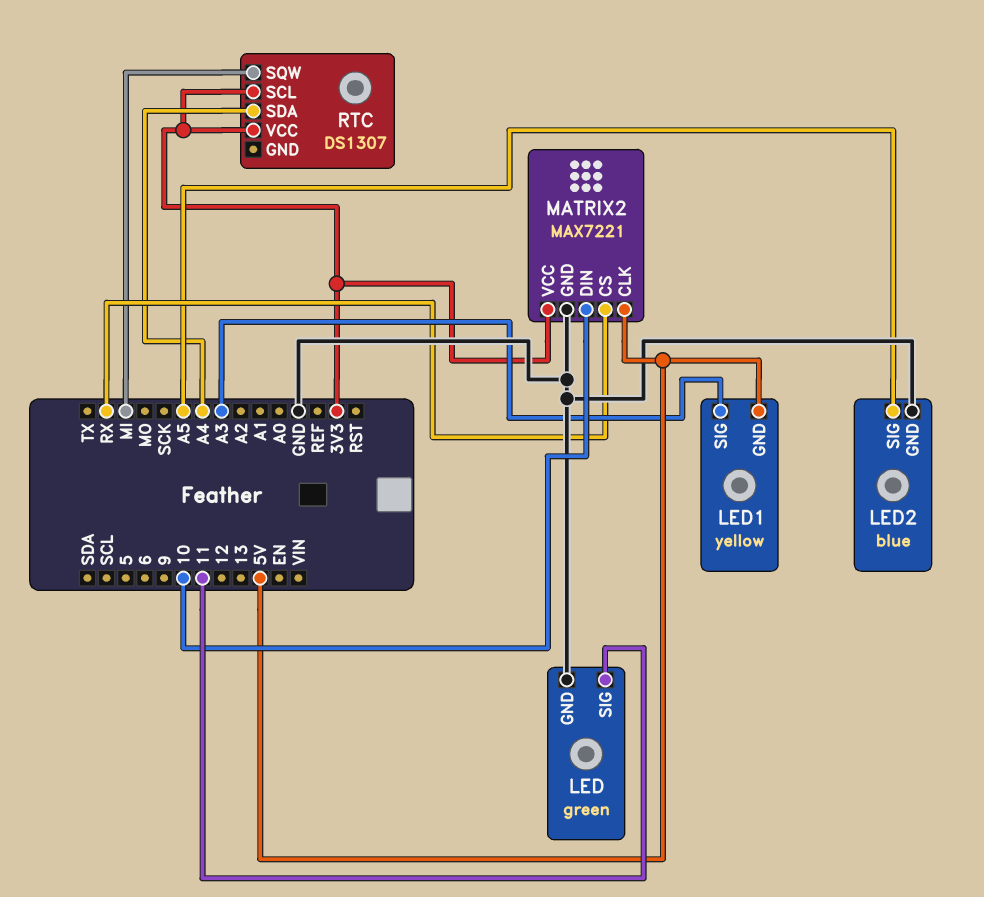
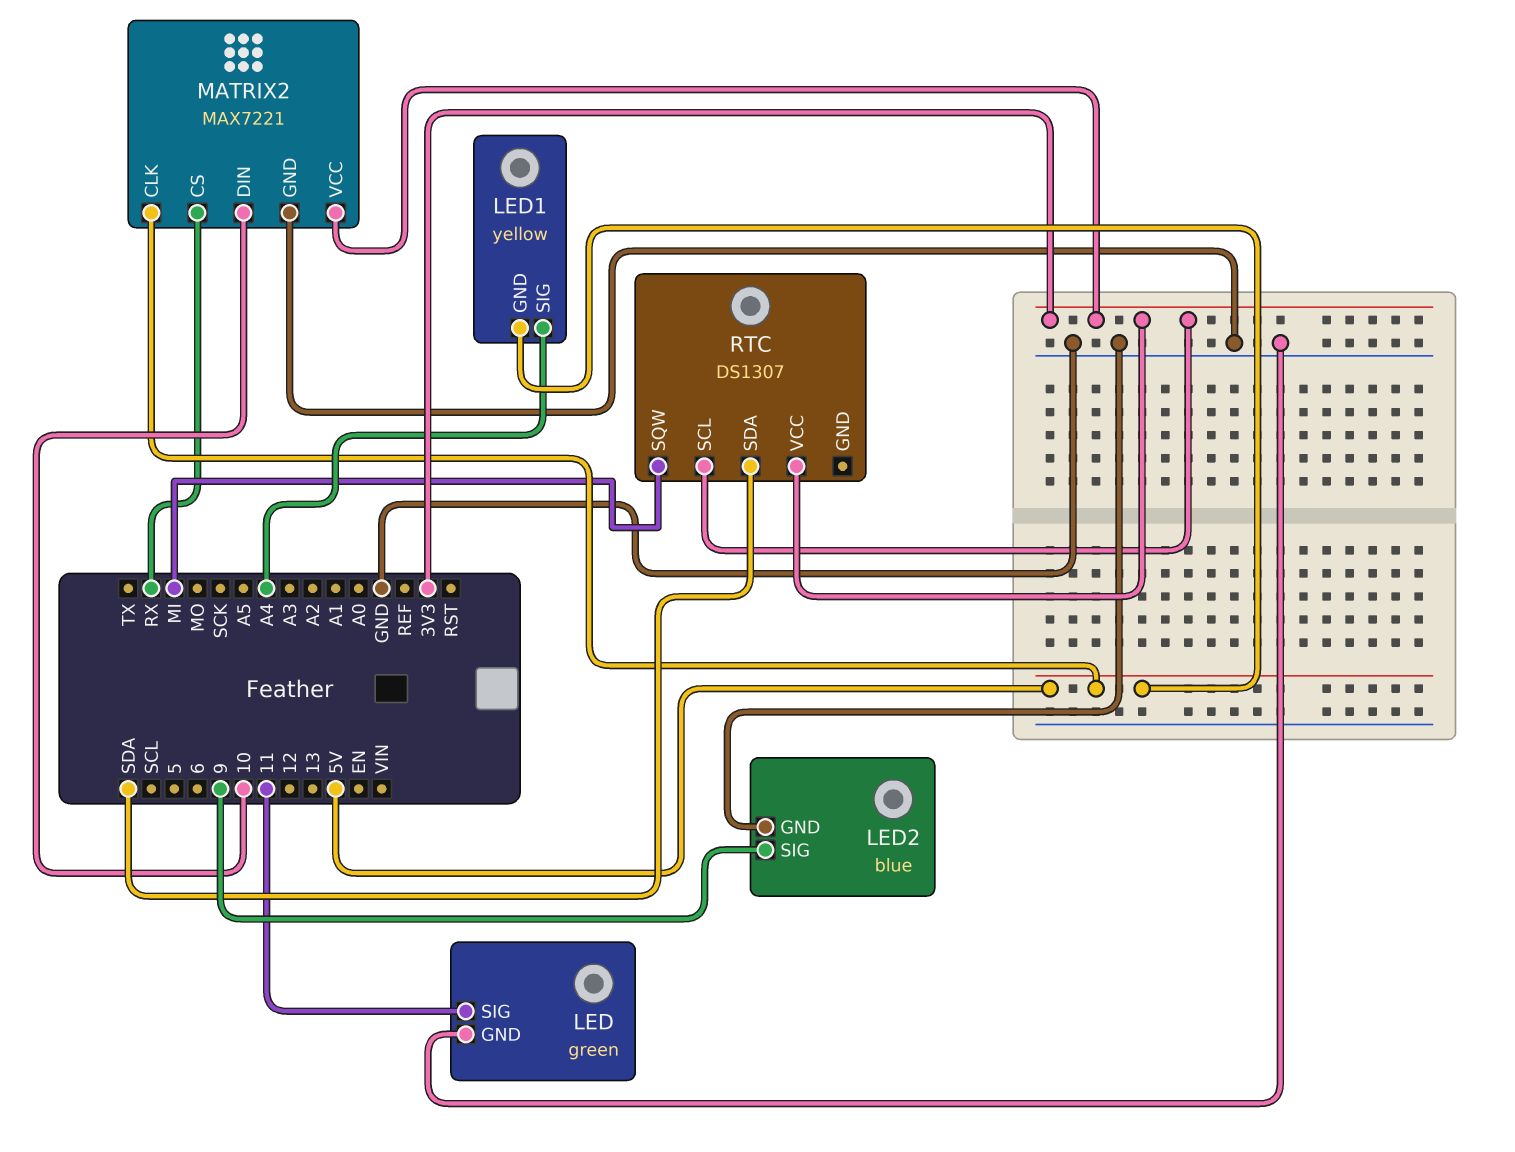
LED1 pin SIG: A3 -> A4
LED2 pin SIG: A5 -> 9
RTC pin SDA: A4 -> SDA

